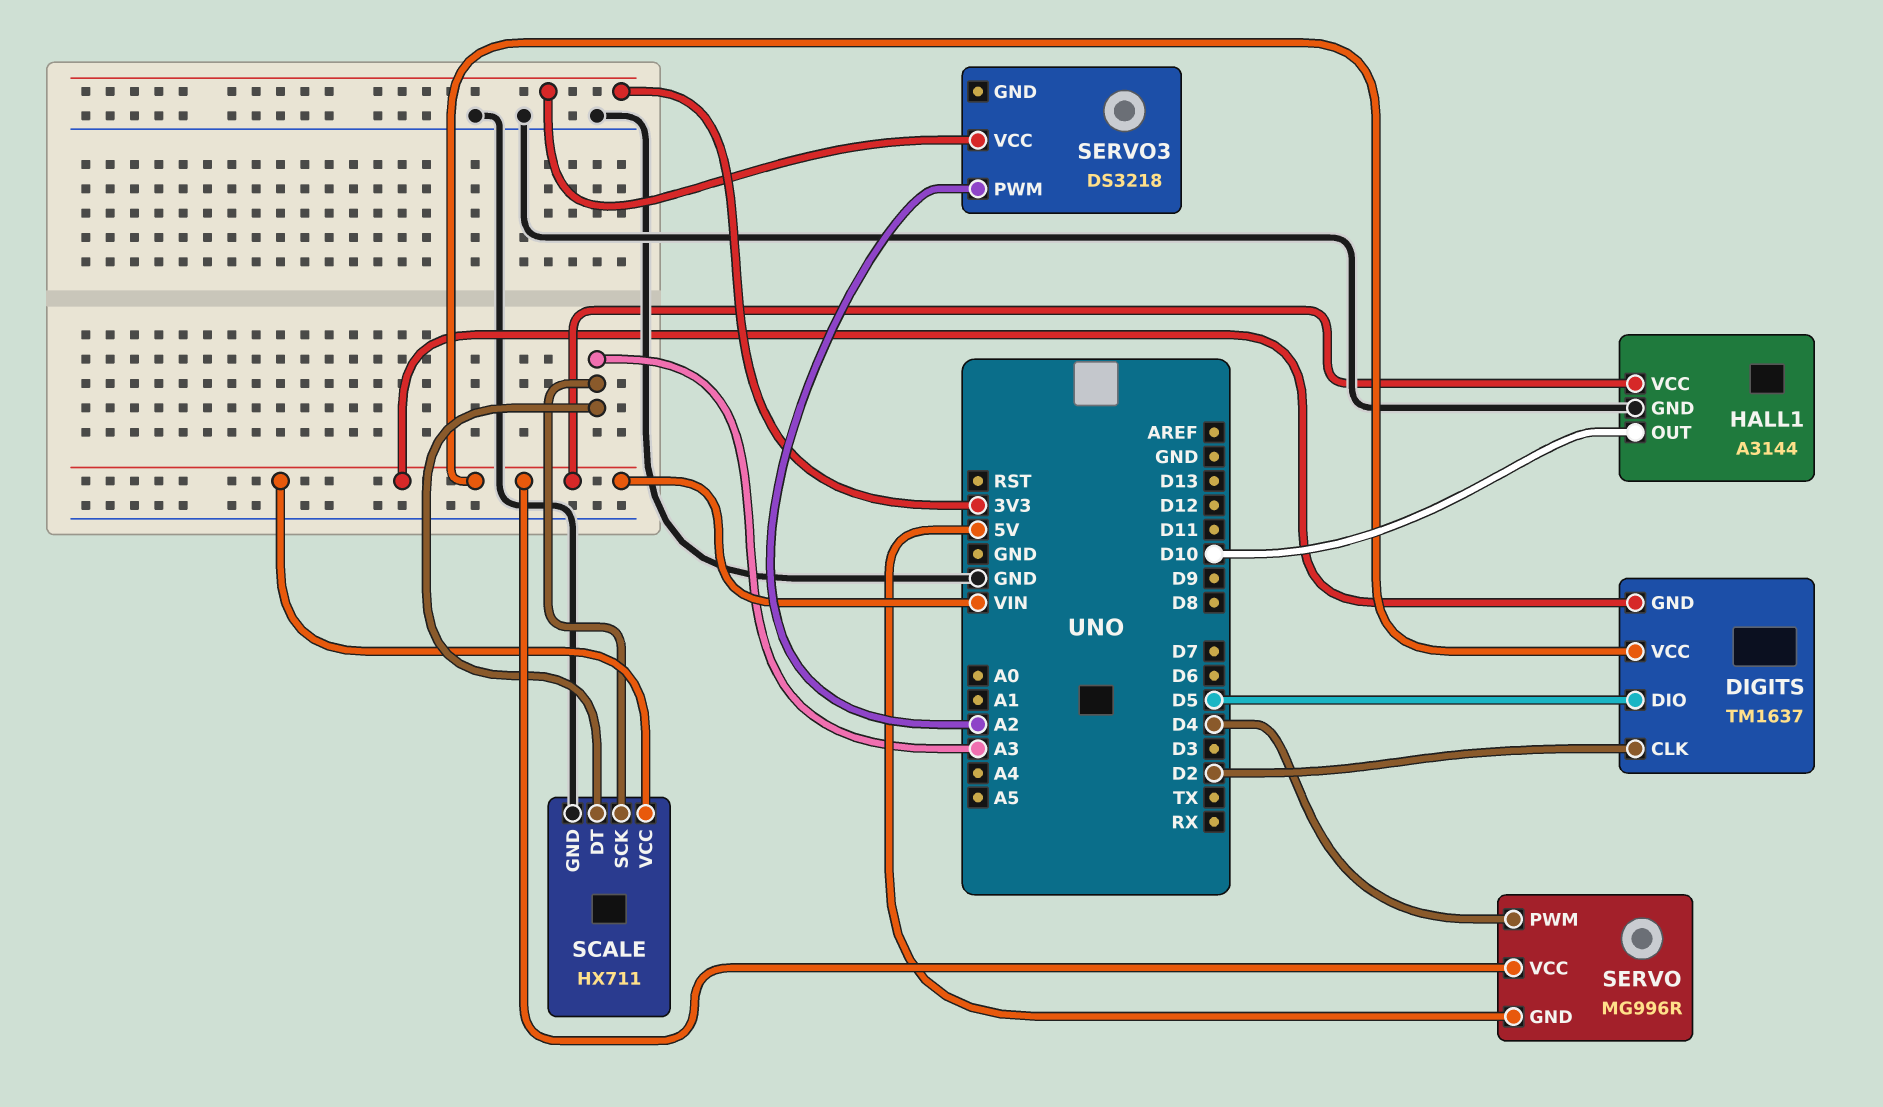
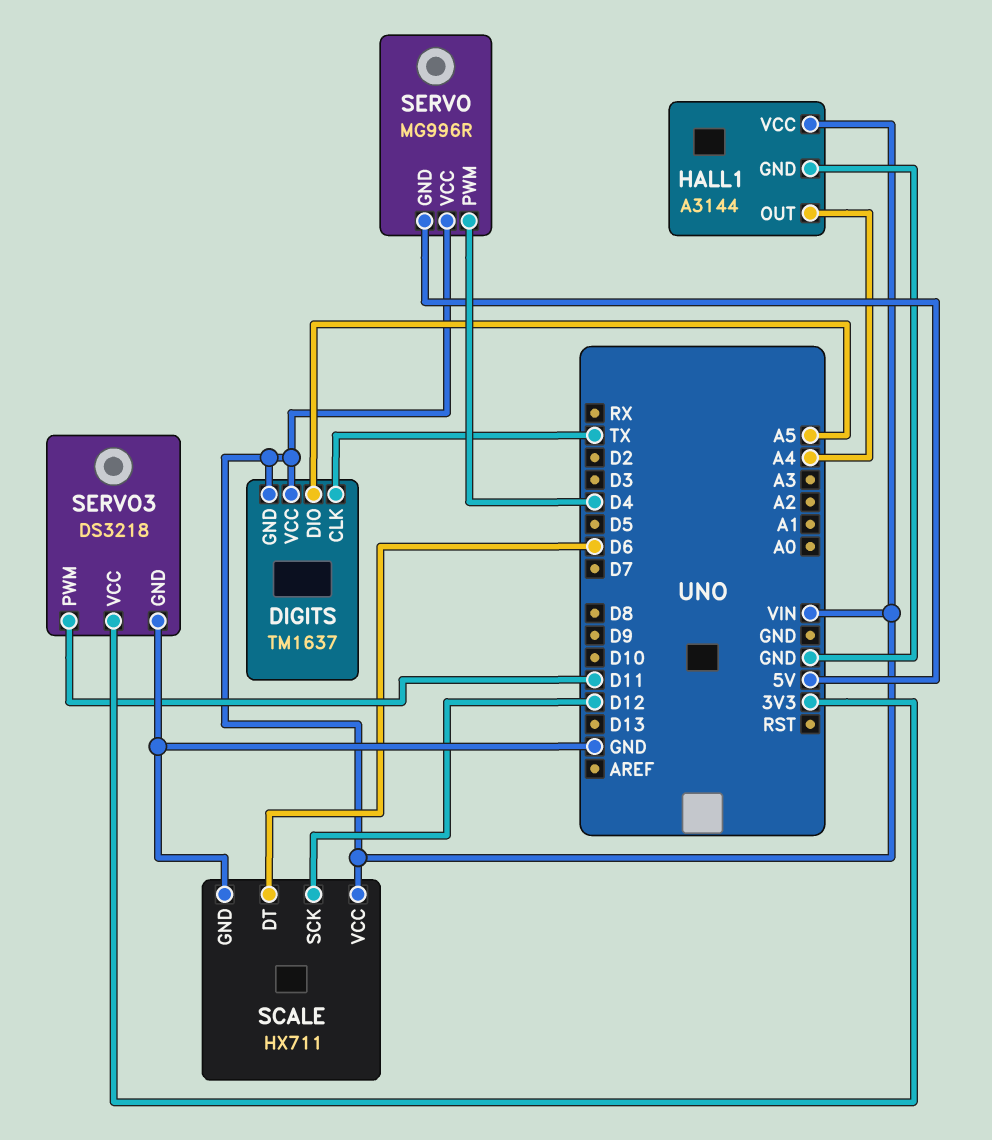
DIGITS pin CLK: D2 -> TX
DIGITS pin DIO: D5 -> A5
HALL1 pin OUT: D10 -> A4
SCALE pin DT: A3 -> D6
SCALE pin SCK: A3 -> D12
SERVO3 pin GND: none -> GND
SERVO3 pin PWM: A2 -> D11

